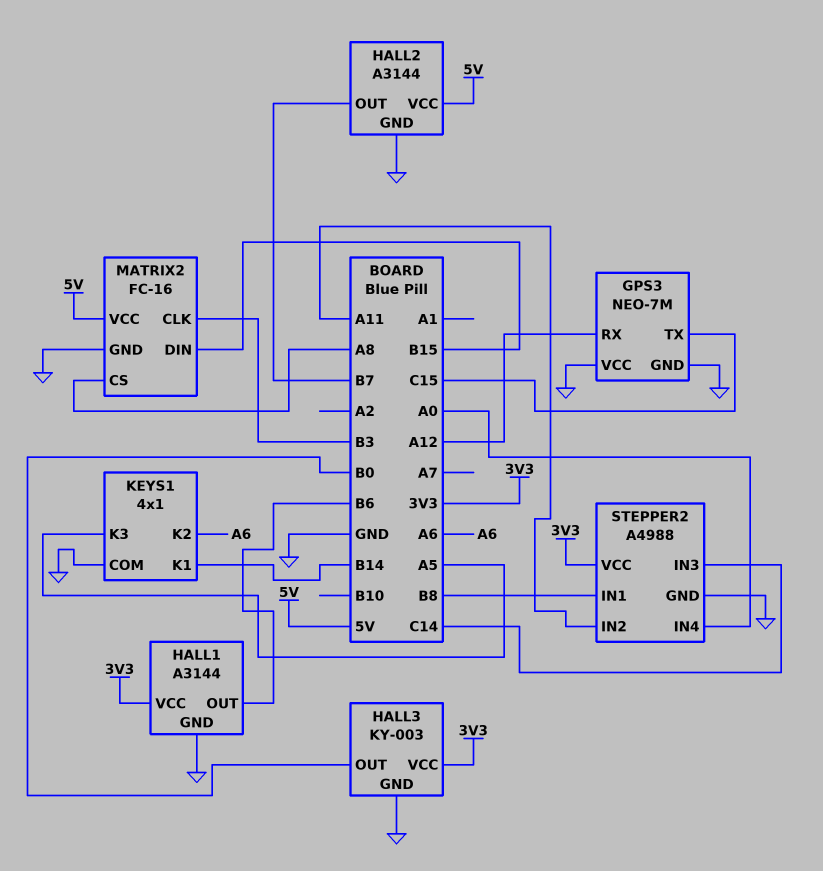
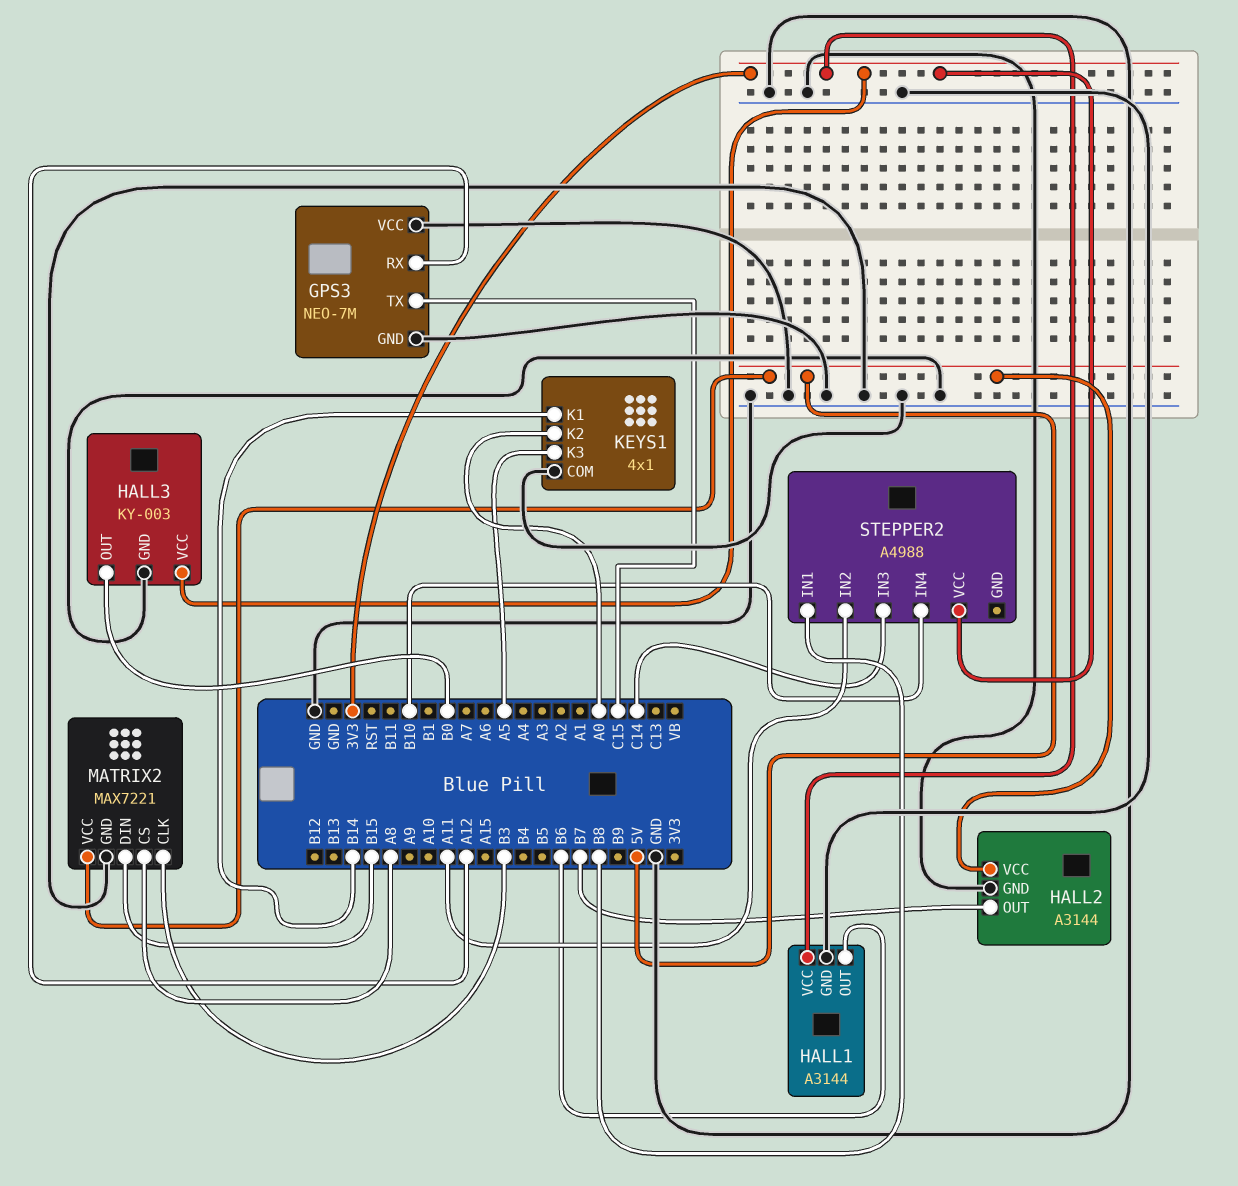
KEYS1 pin K2: A6 -> A0
MATRIX2: FC-16 -> MAX7221
STEPPER2 pin GND: GND -> none
STEPPER2 pin IN4: A0 -> B10

